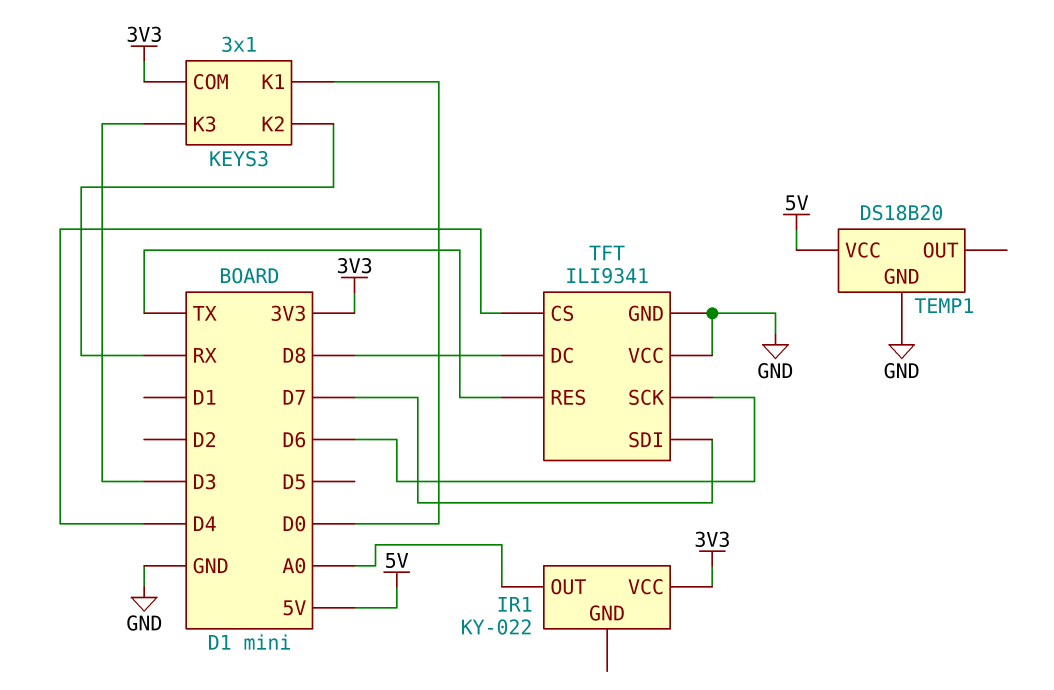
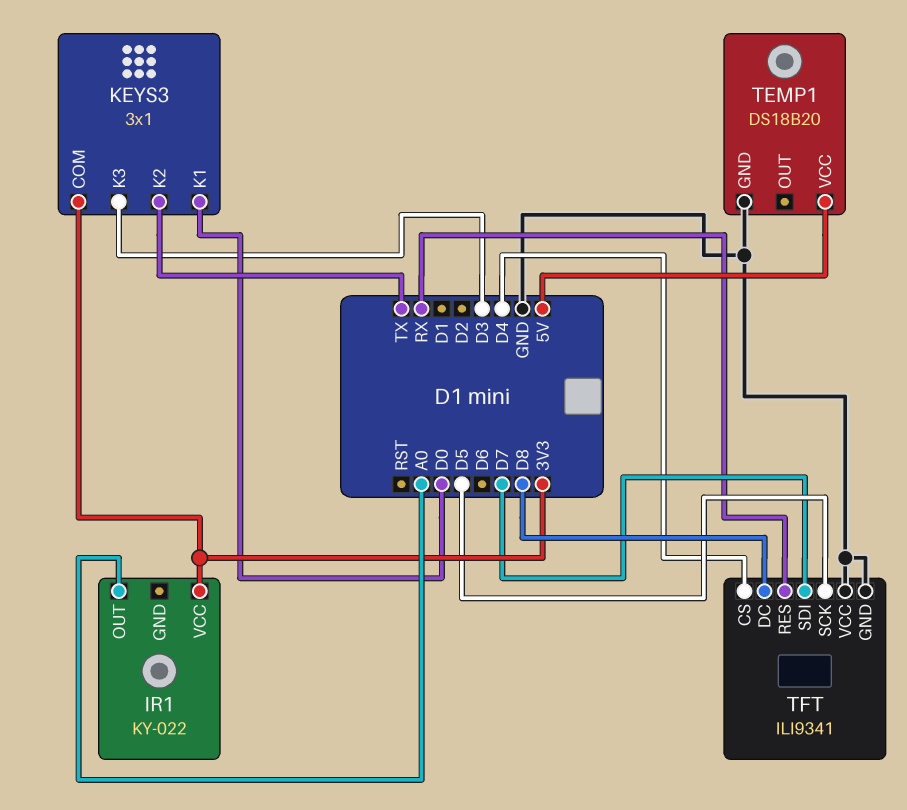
KEYS3 pin K2: RX -> TX
TFT pin RES: TX -> RX
TFT pin SCK: D6 -> D5

